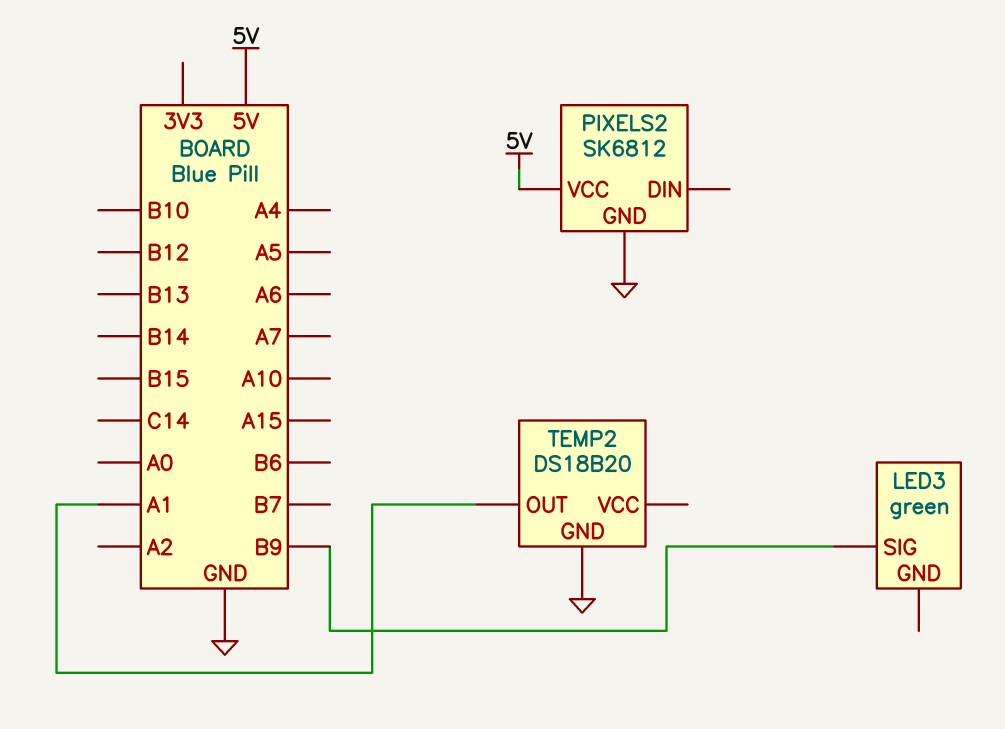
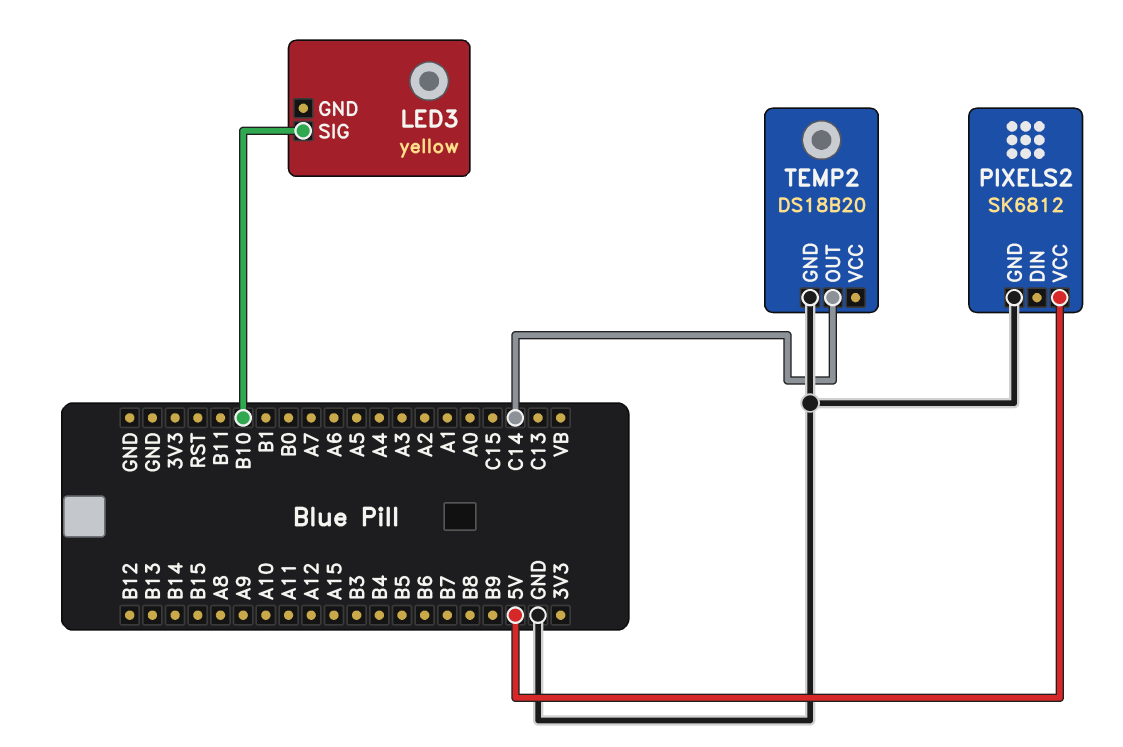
LED3: green -> yellow
LED3 pin SIG: B9 -> B10
TEMP2 pin OUT: A1 -> C14

